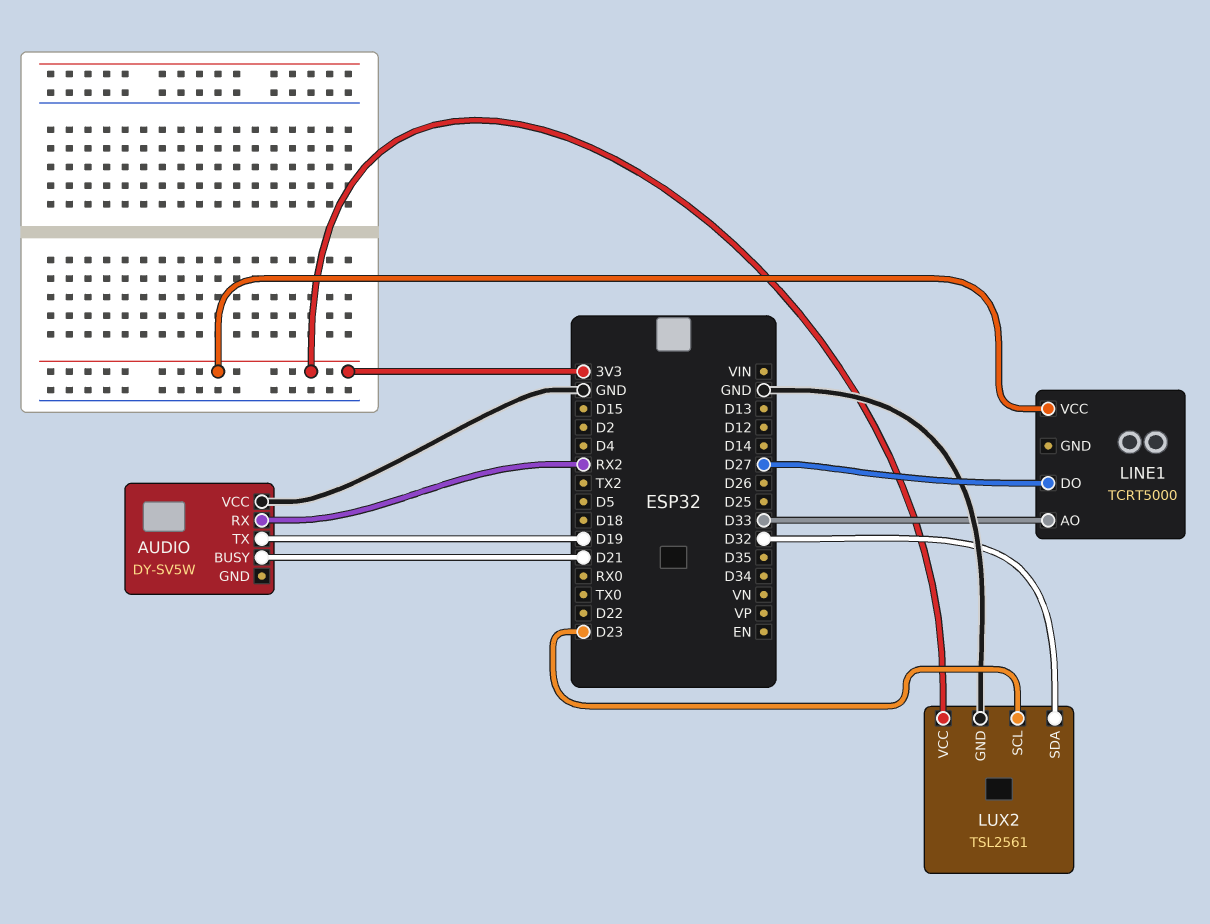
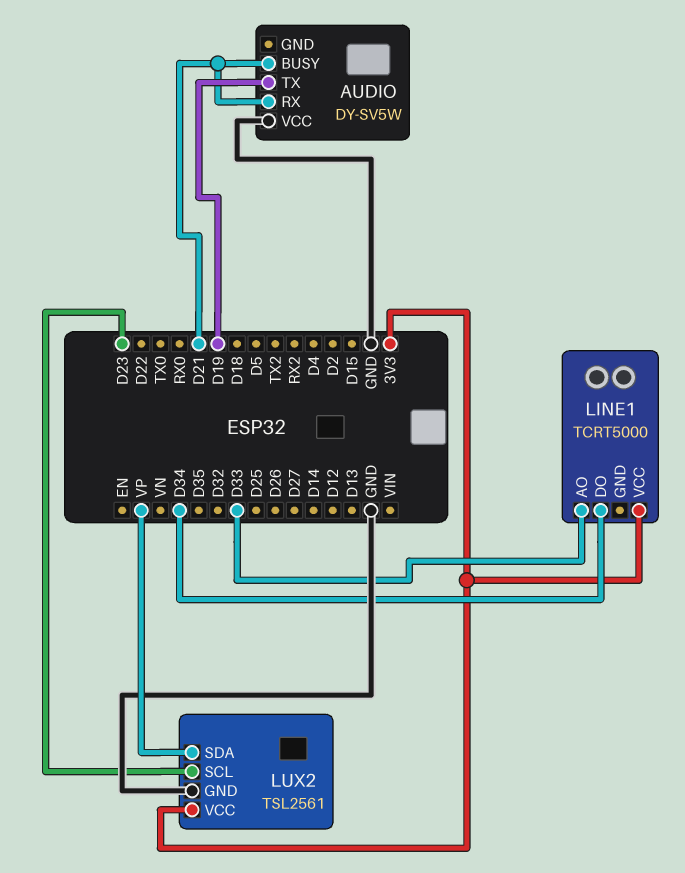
AUDIO pin RX: RX2 -> D21
LINE1 pin DO: D27 -> D34
LUX2 pin SDA: D32 -> VP

